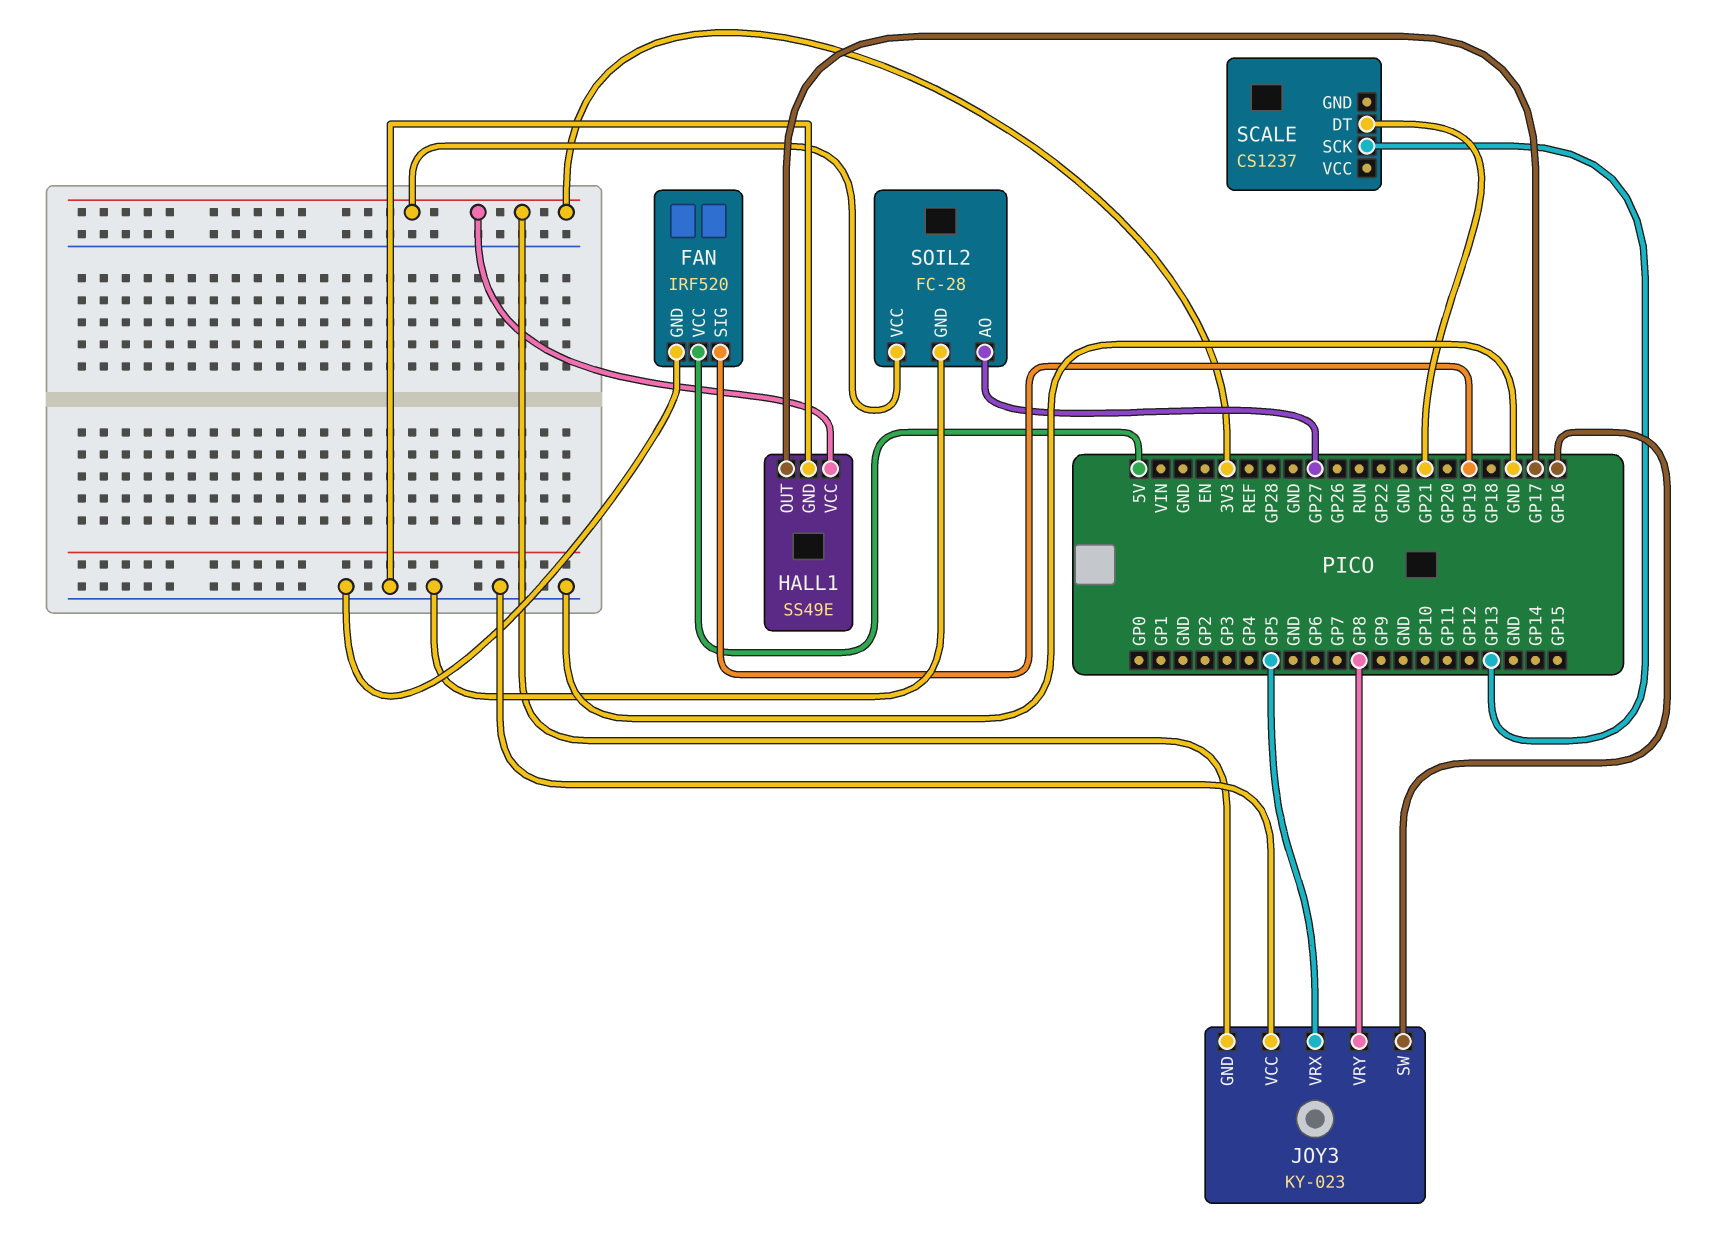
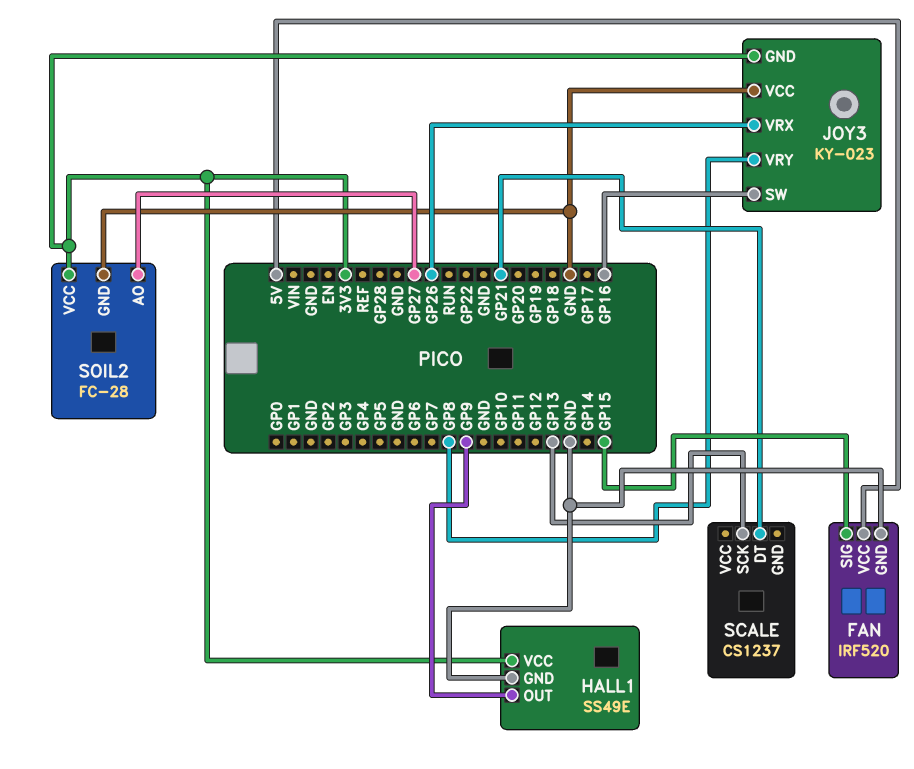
FAN pin SIG: GP19 -> GP15
HALL1 pin OUT: GP17 -> GP9
JOY3 pin VRX: GP5 -> GP26

